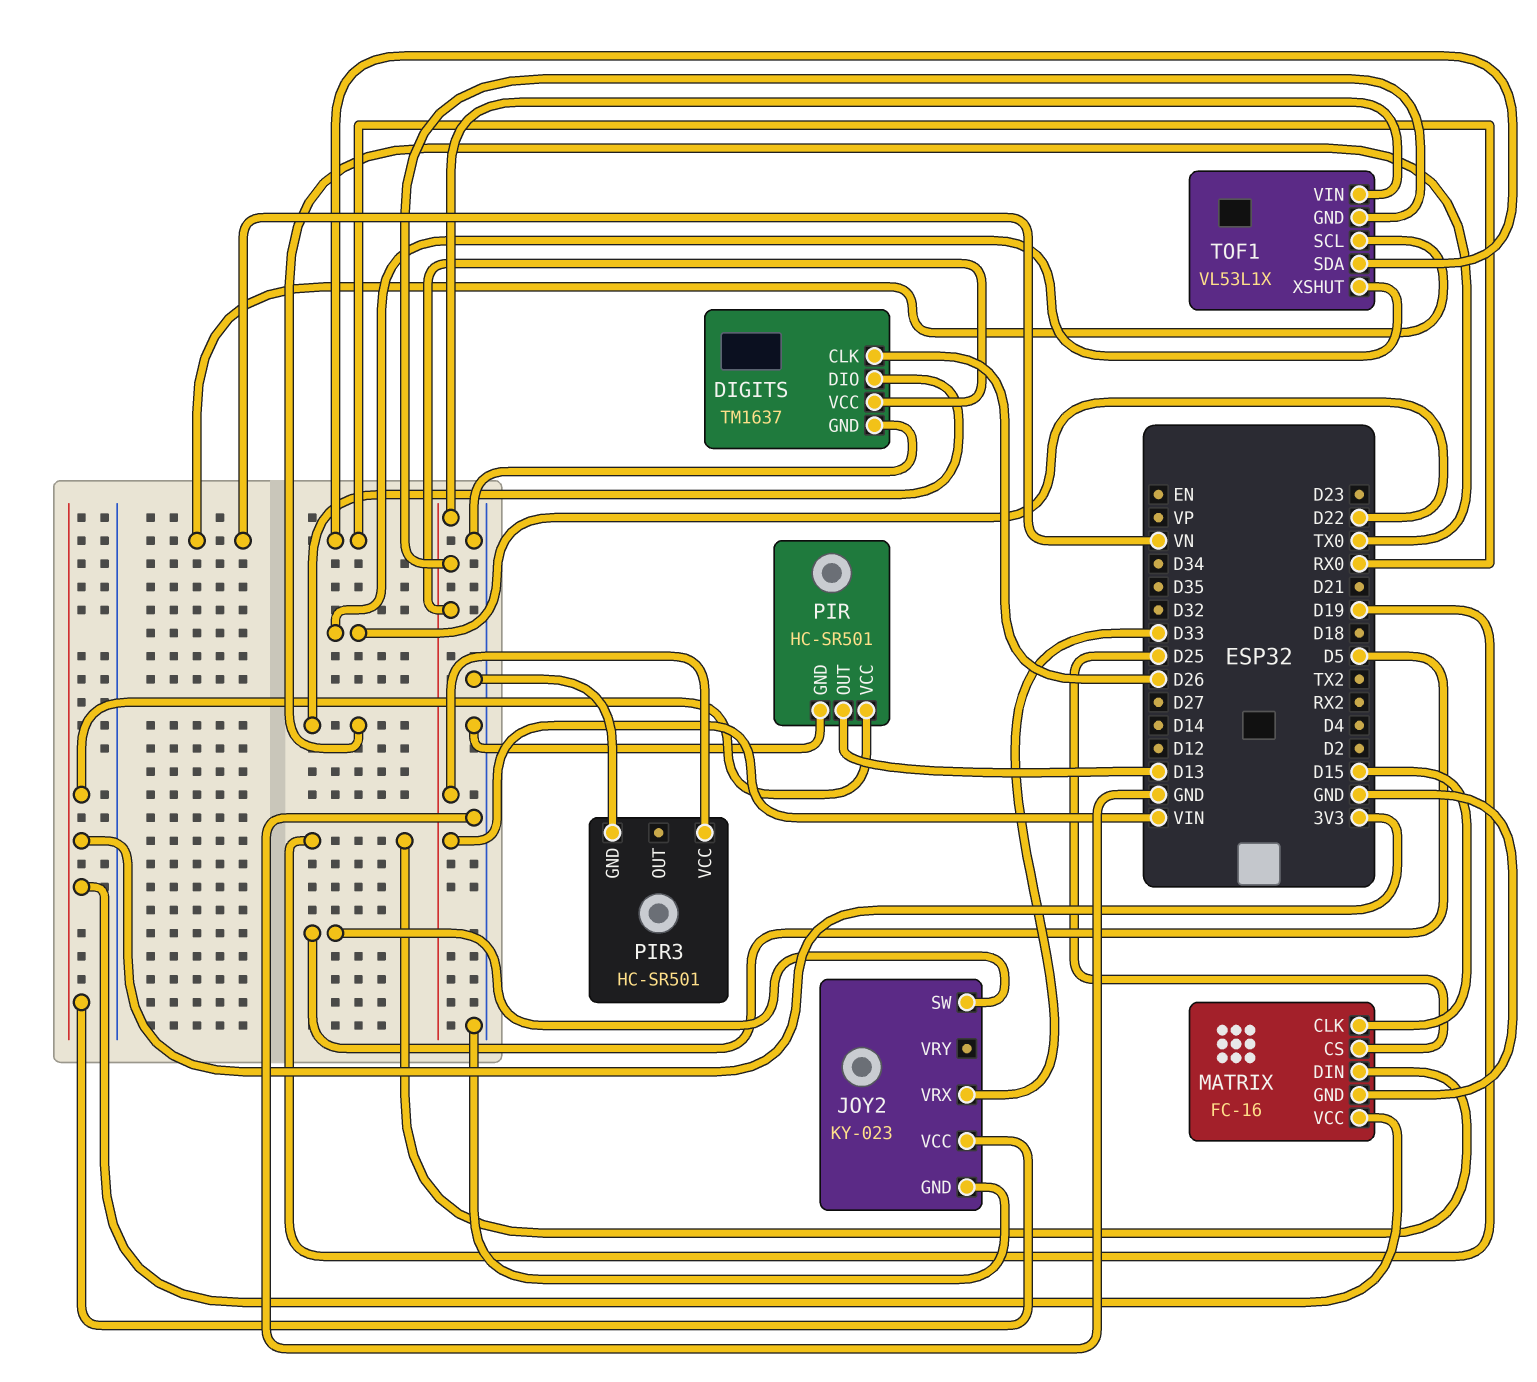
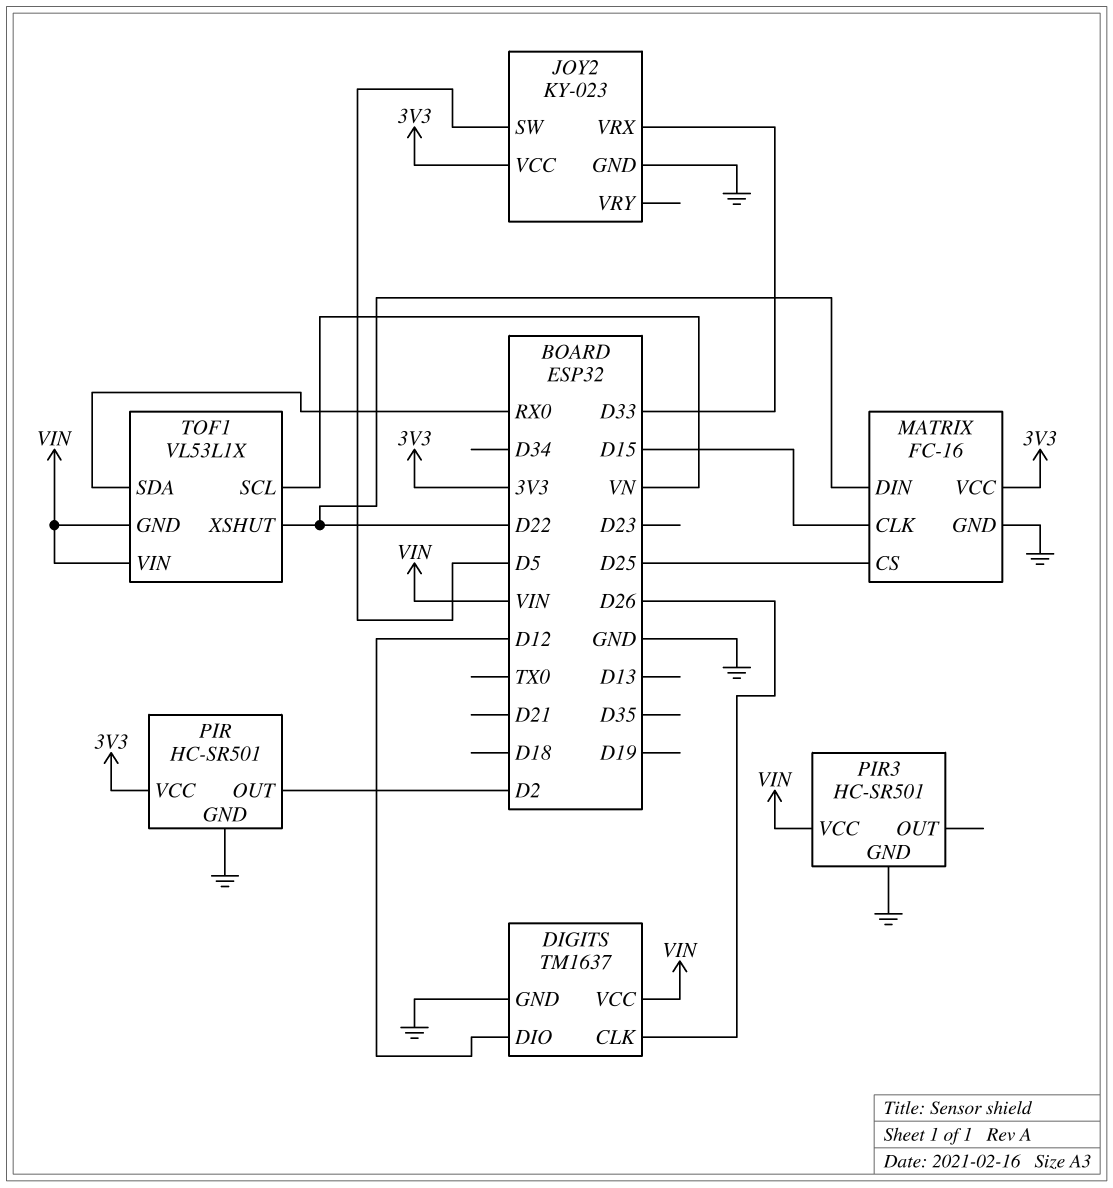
DIGITS pin DIO: TX0 -> D12
MATRIX pin DIN: D19 -> D22
PIR pin OUT: D13 -> D2

